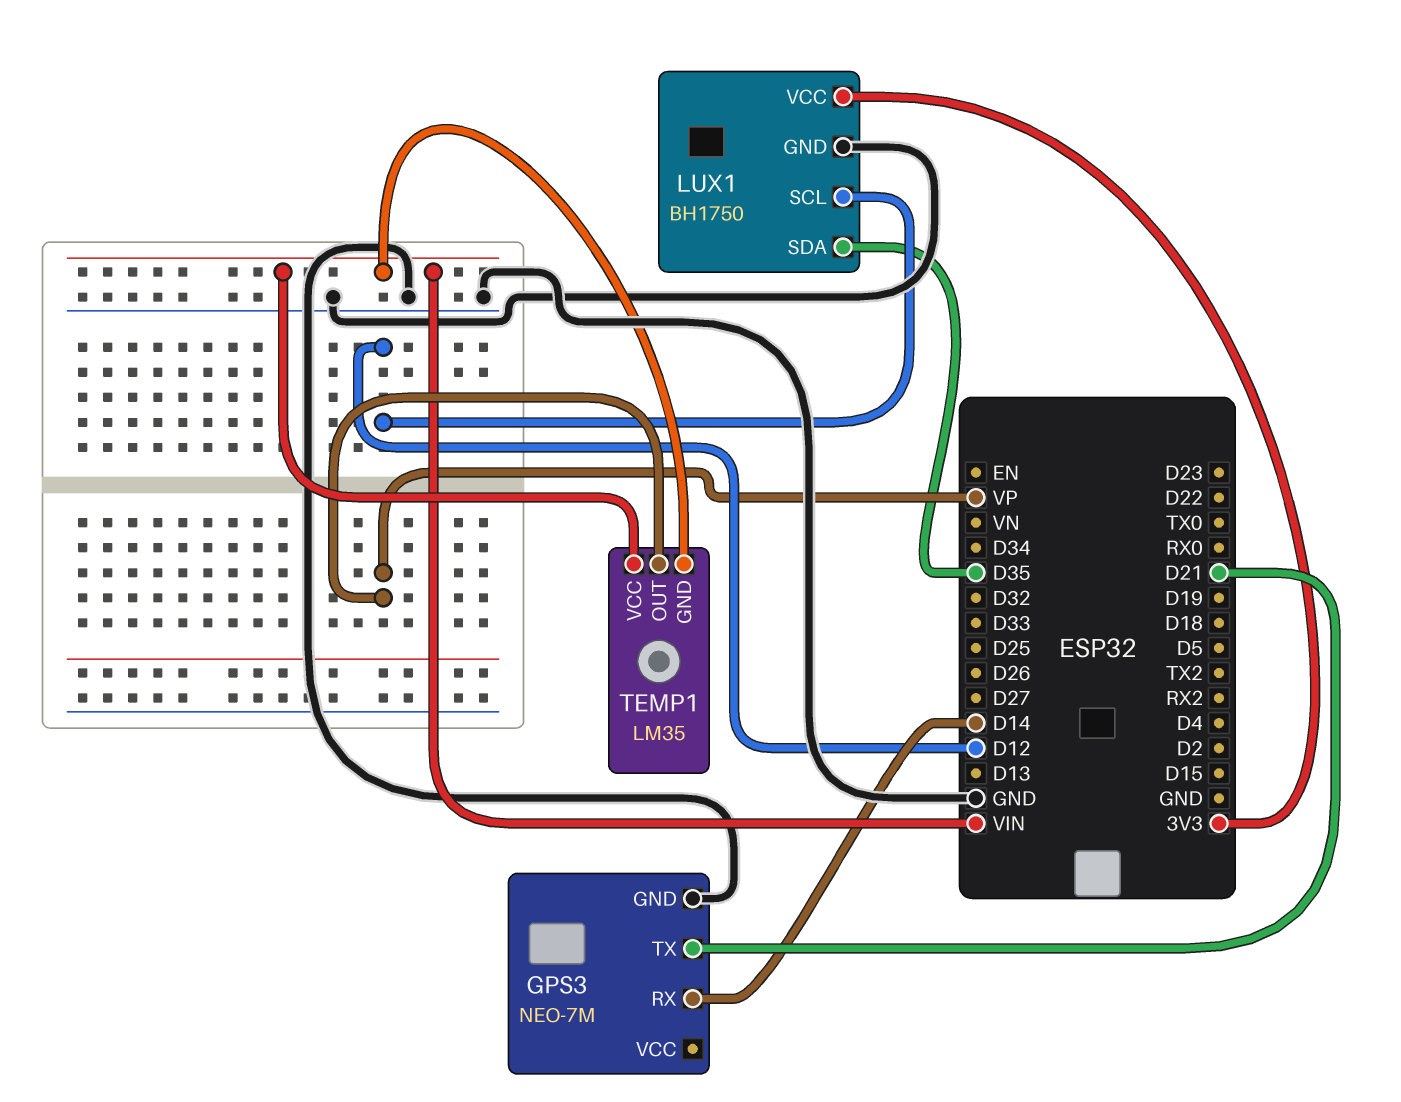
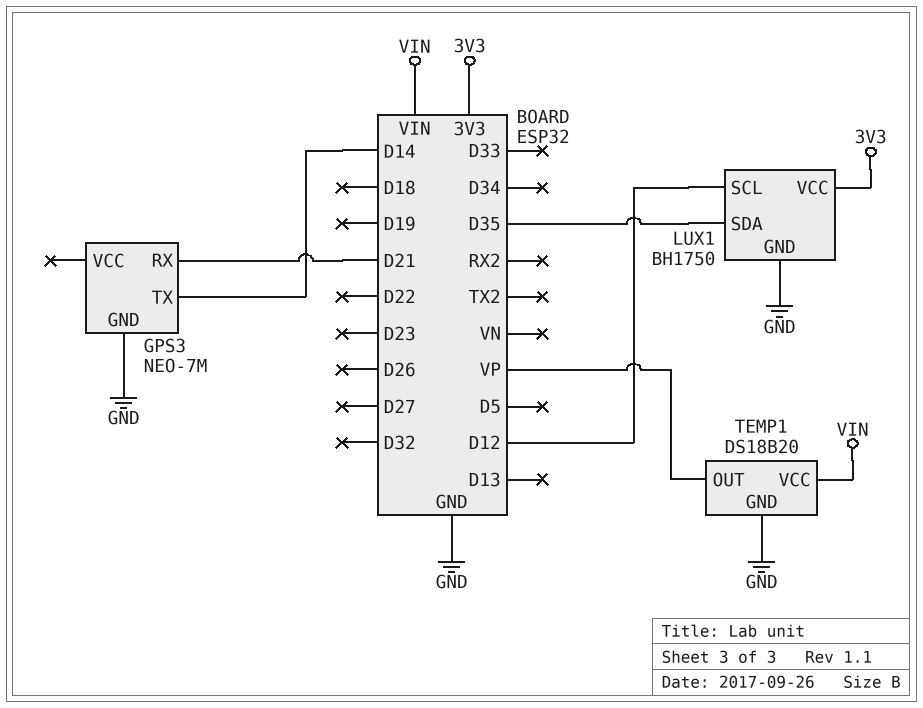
GPS3 pin RX: D14 -> D21
GPS3 pin TX: D21 -> D14
TEMP1: LM35 -> DS18B20
TEMP1 pin GND: VIN -> GND

